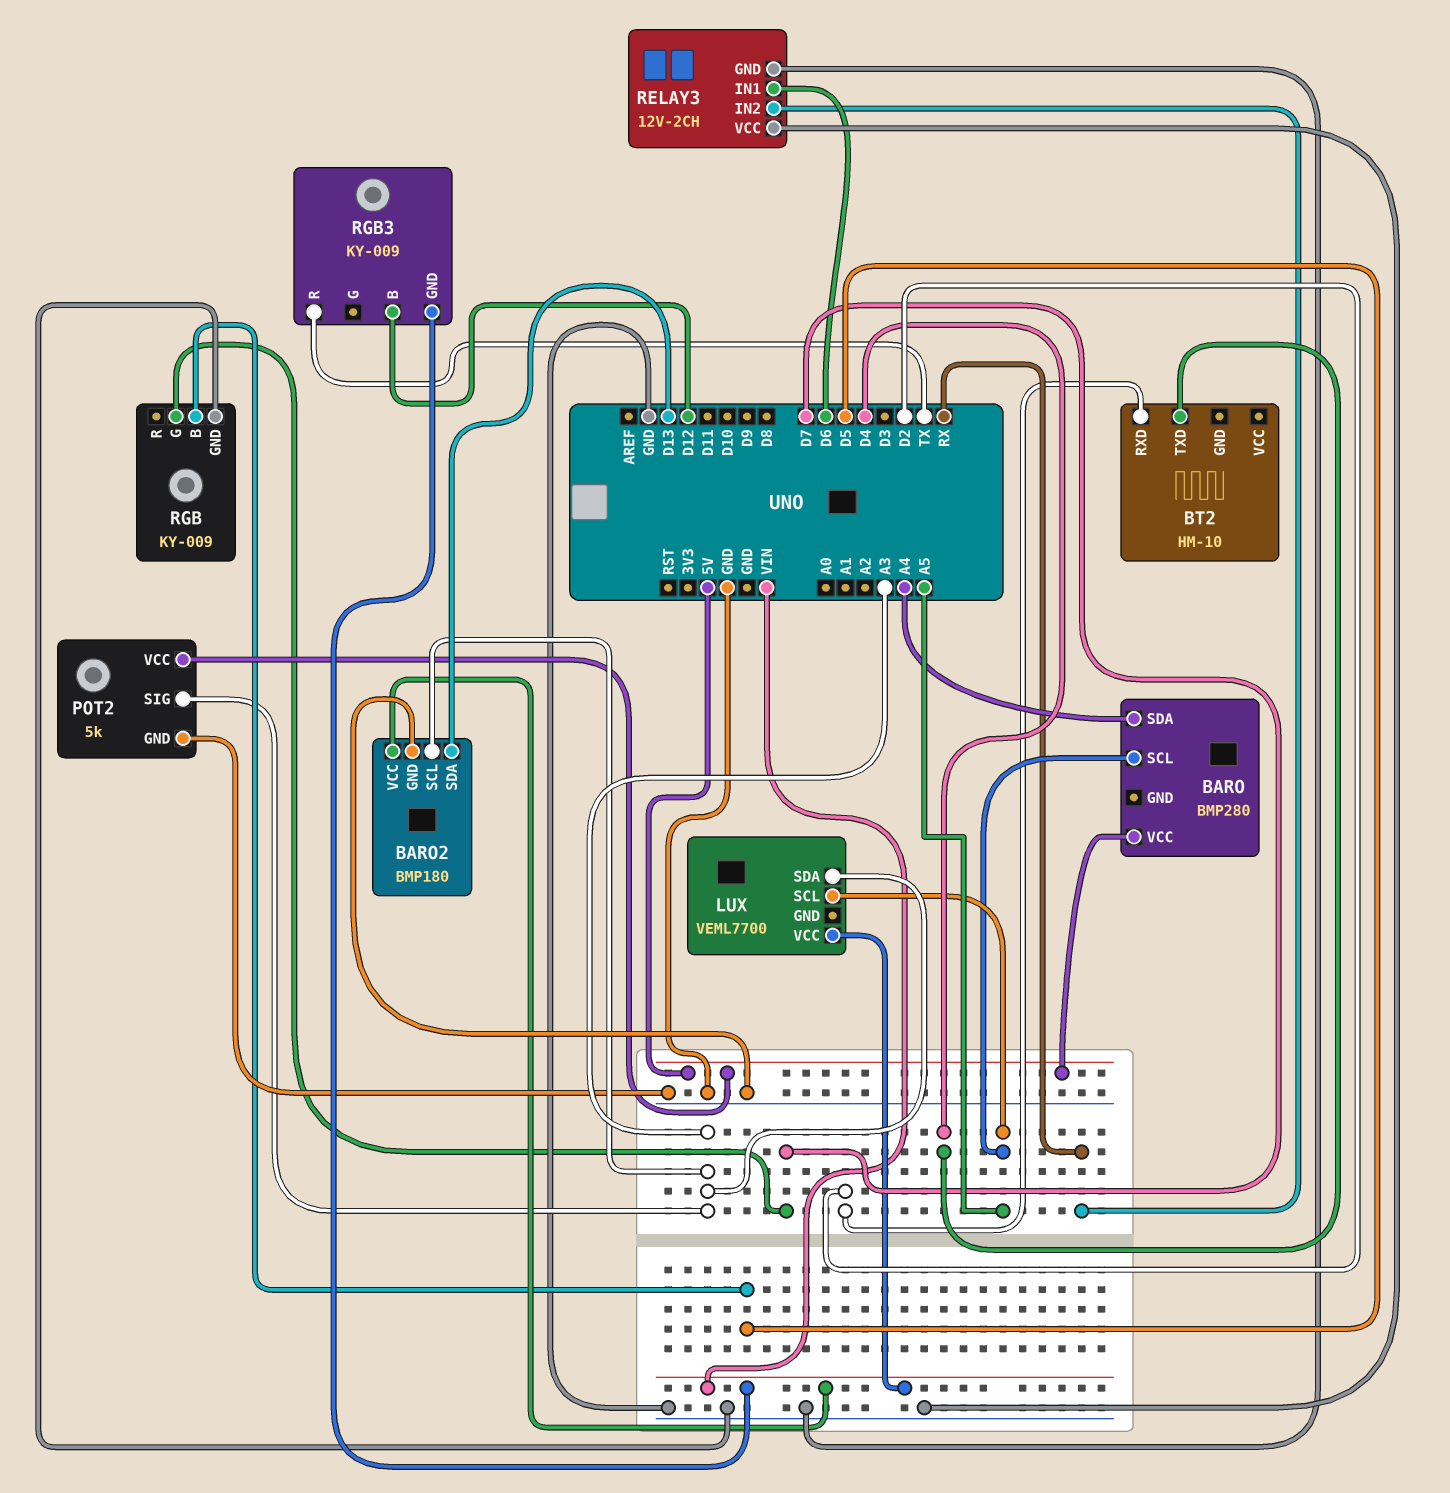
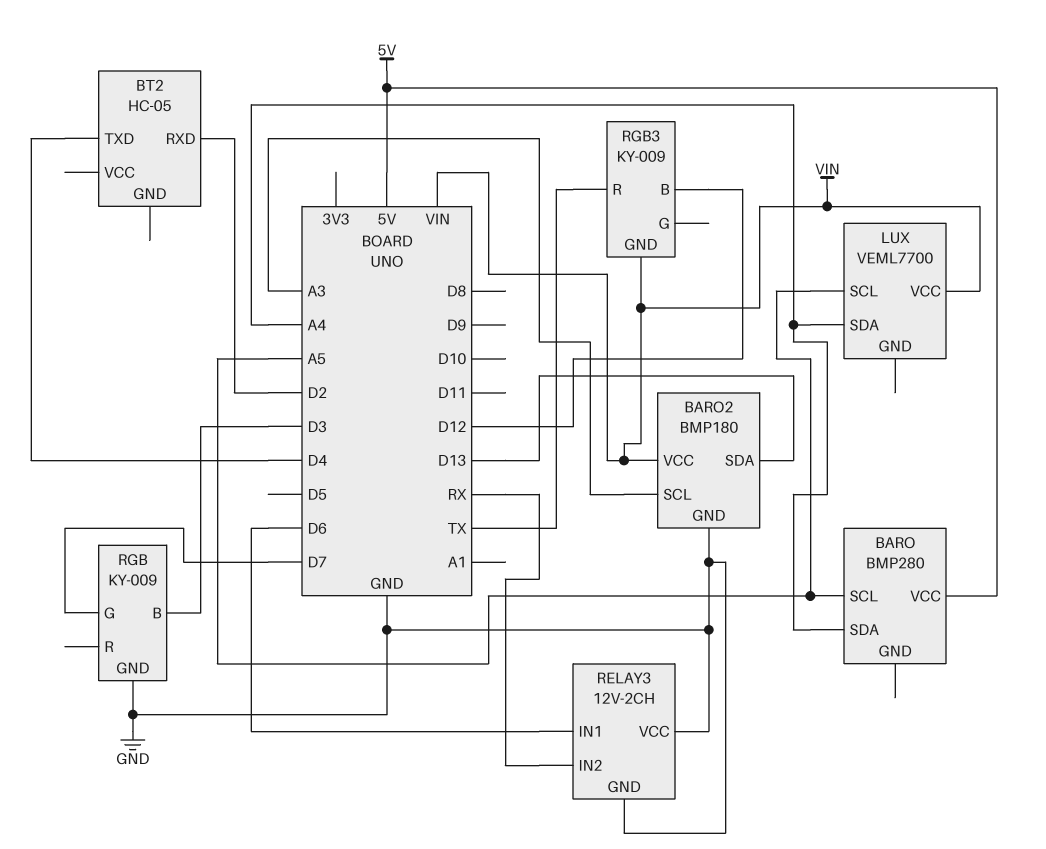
BT2: HM-10 -> HC-05
LUX pin SDA: A3 -> A4
POT2: 5k -> none
POT2 pin GND: GND -> none
POT2 pin SIG: A3 -> none
POT2 pin VCC: 5V -> none
RGB pin B: D5 -> D3

